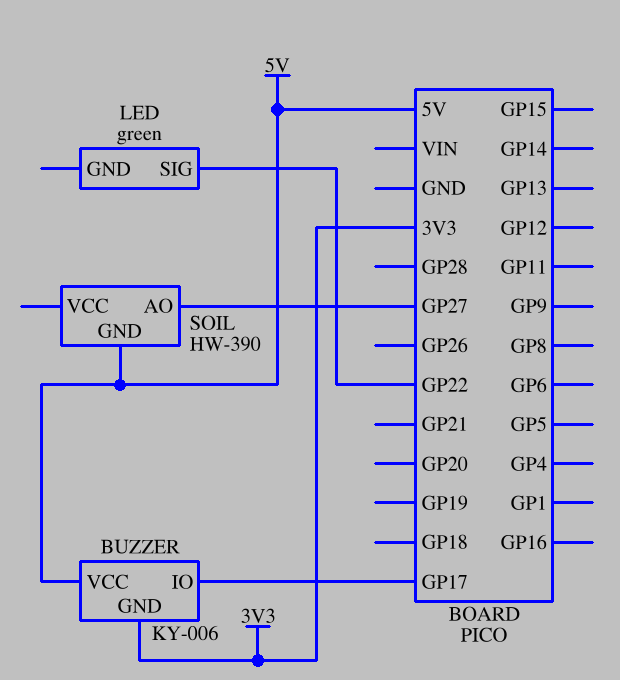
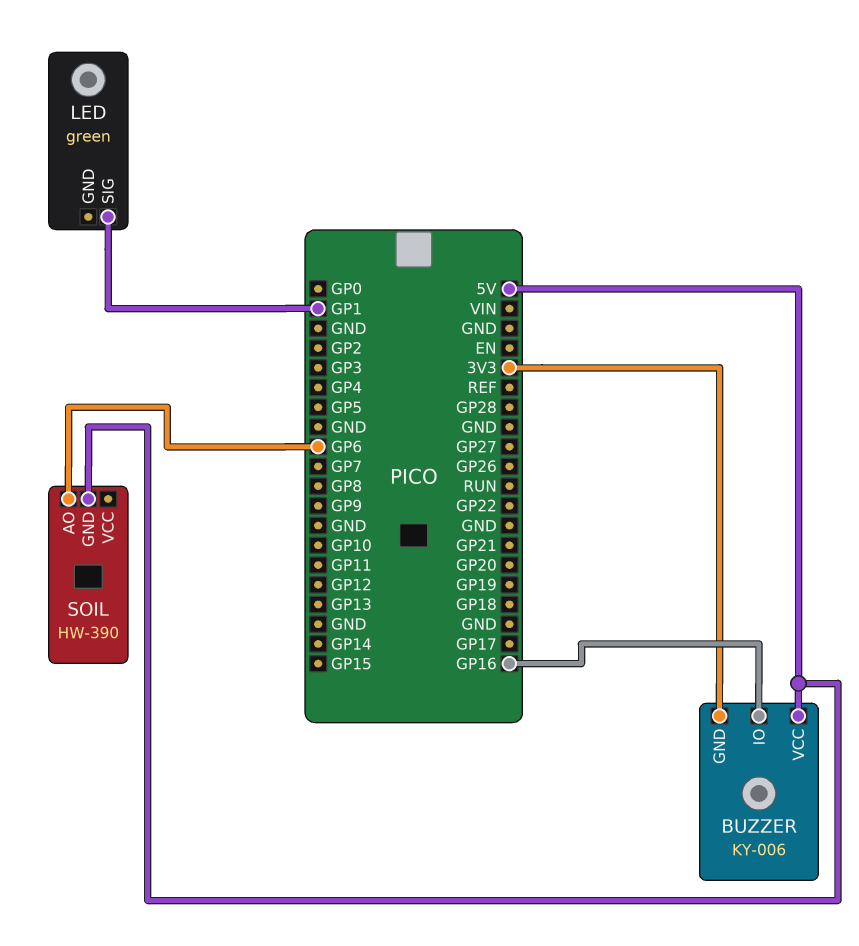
BUZZER pin IO: GP17 -> GP16
LED pin SIG: GP22 -> GP1
SOIL pin AO: GP27 -> GP6

